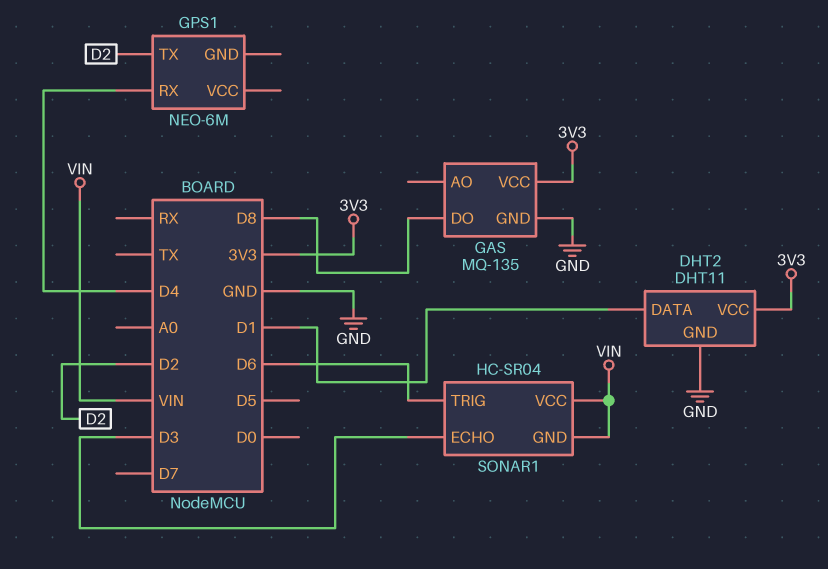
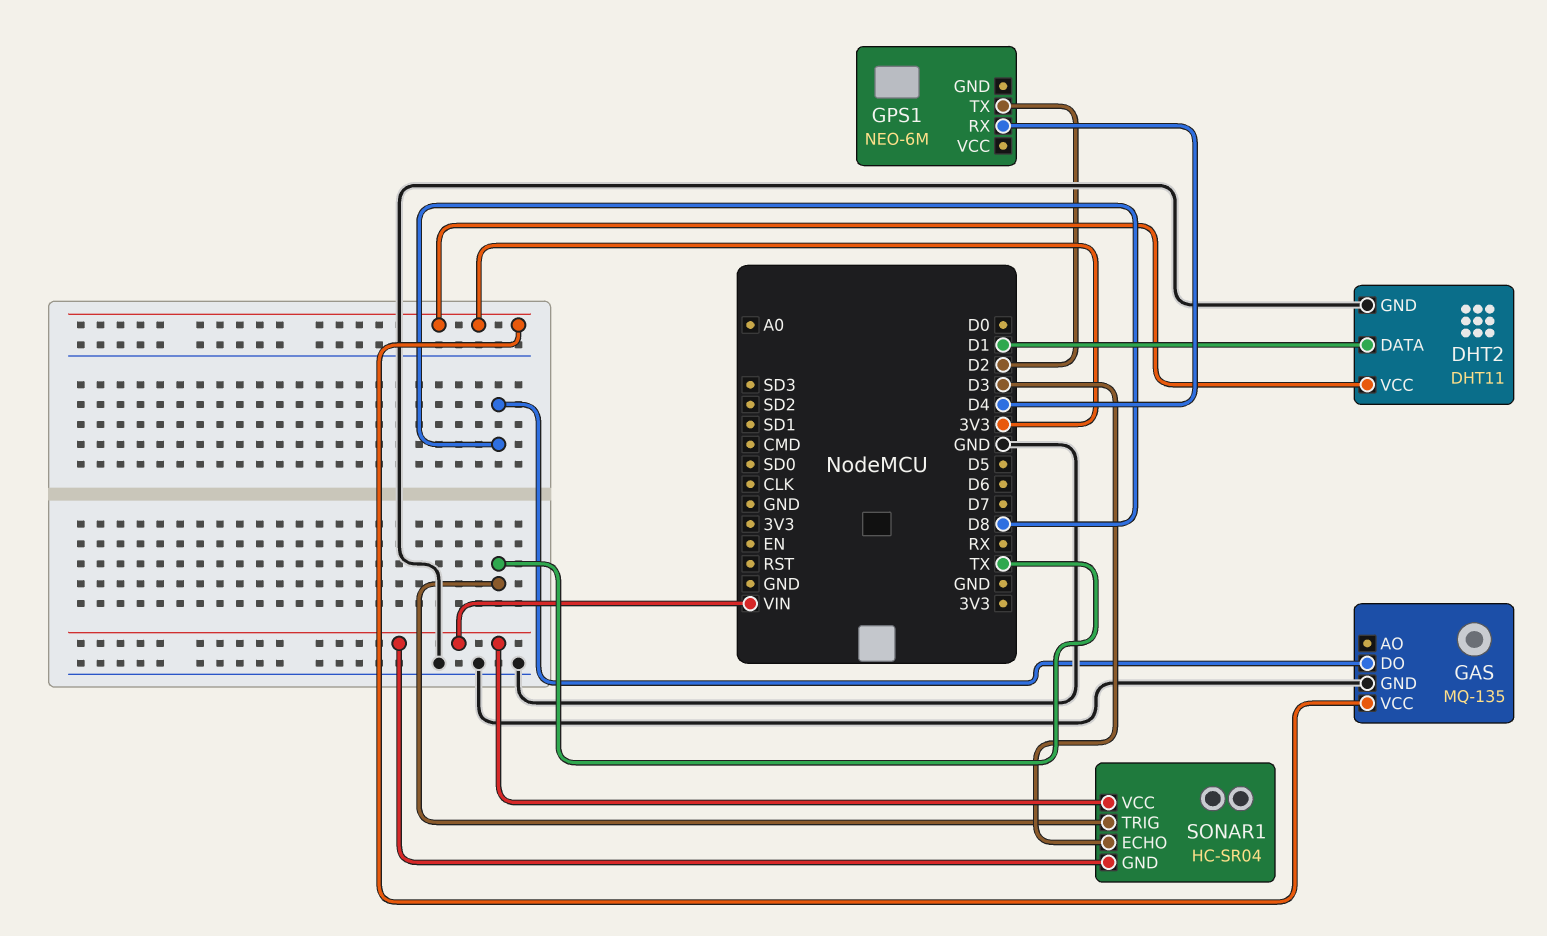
SONAR1 pin TRIG: D6 -> TX

